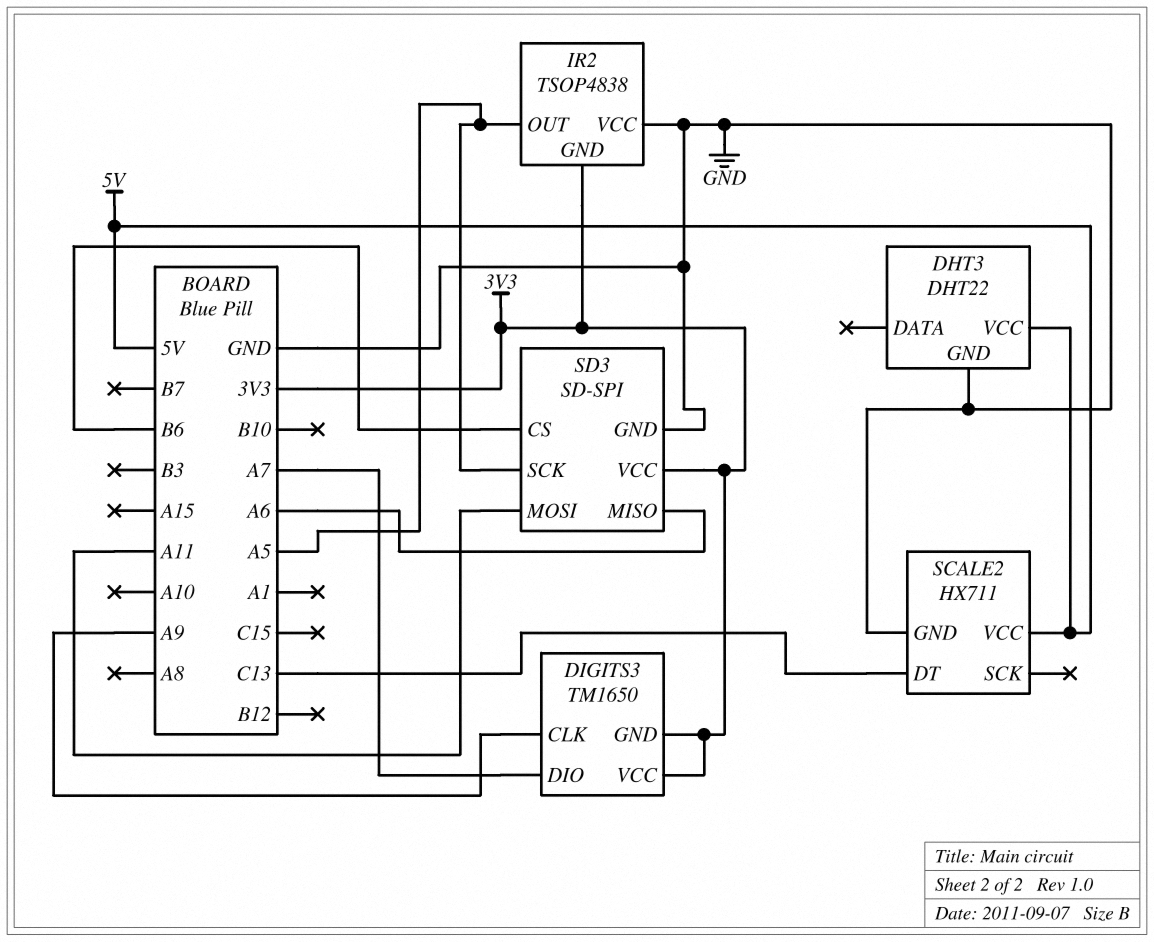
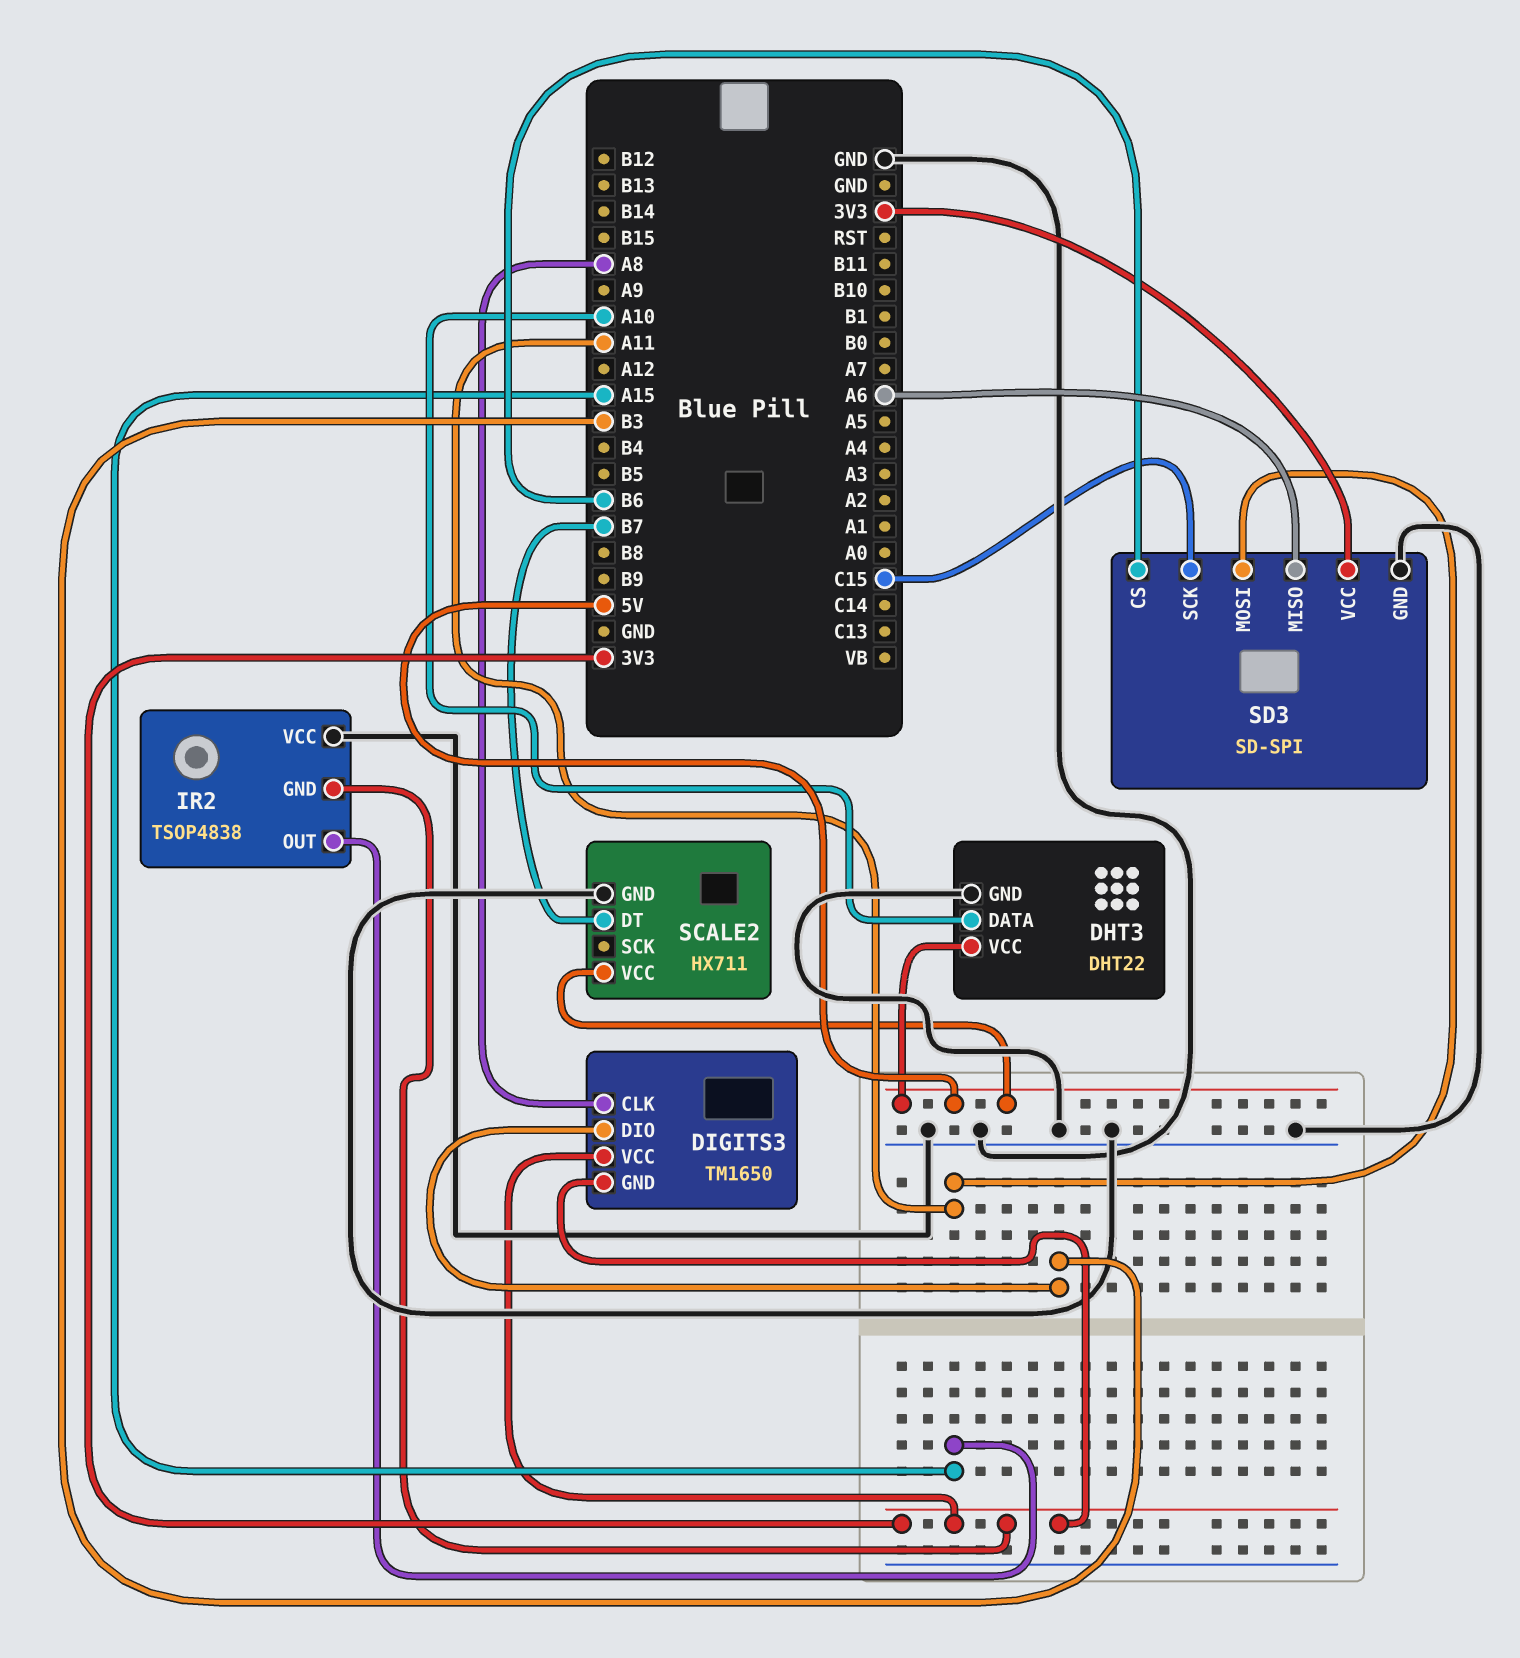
DHT3 pin DATA: none -> A10
DIGITS3 pin CLK: A9 -> A8
DIGITS3 pin DIO: A7 -> B3
IR2 pin OUT: A5 -> A15
SCALE2 pin DT: C13 -> B7
SD3 pin SCK: A5 -> C15

